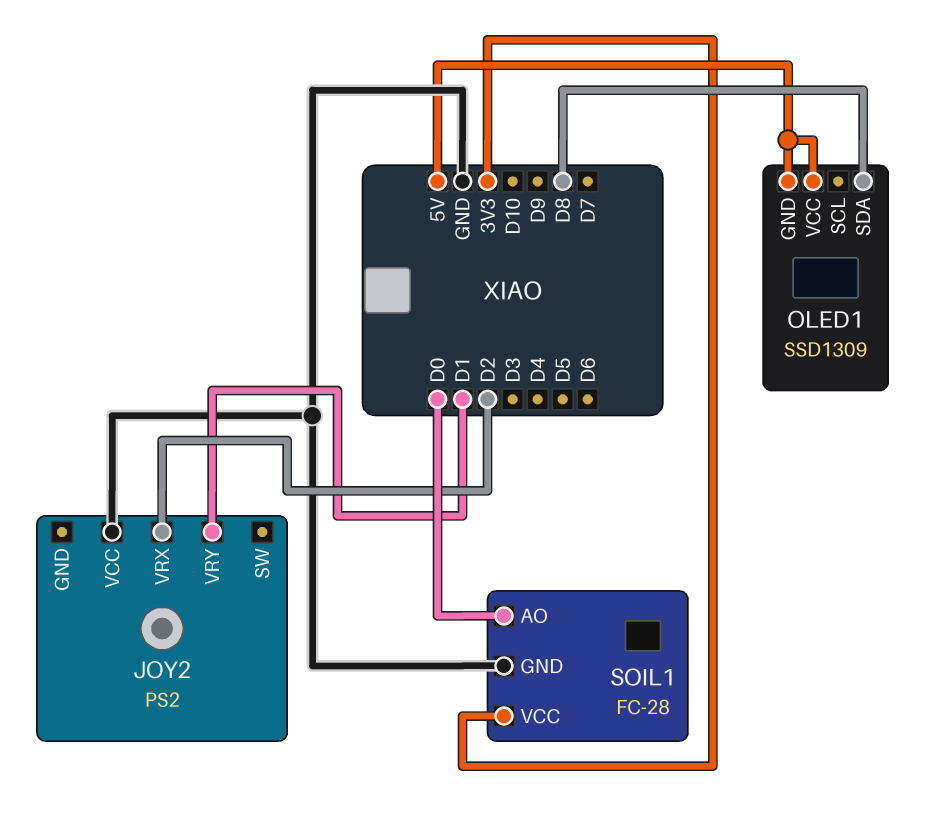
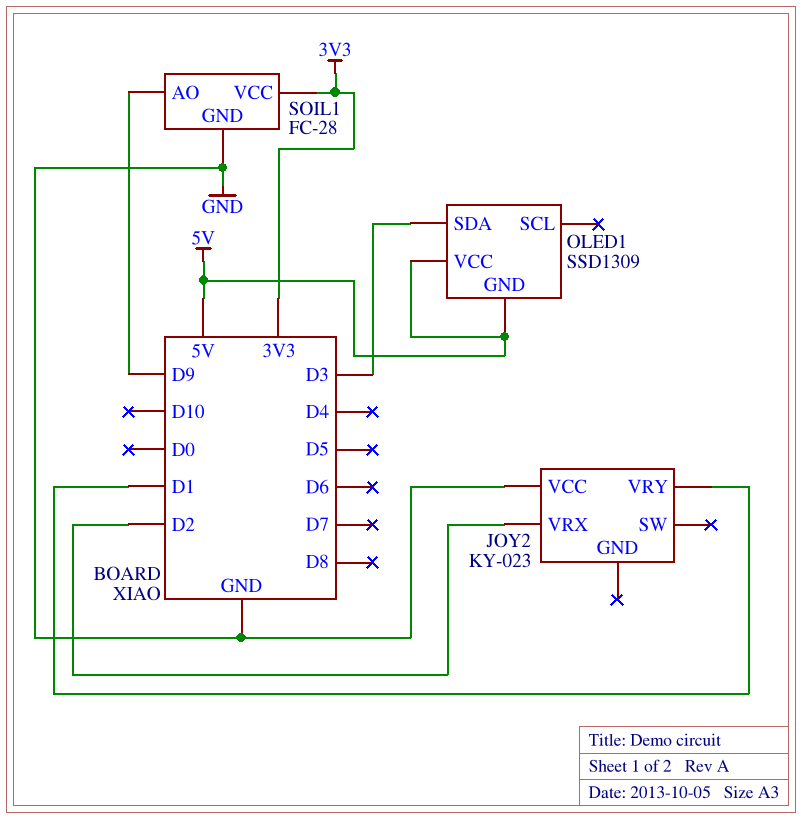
JOY2: PS2 -> KY-023
OLED1 pin SDA: D8 -> D3
SOIL1 pin AO: D0 -> D9

